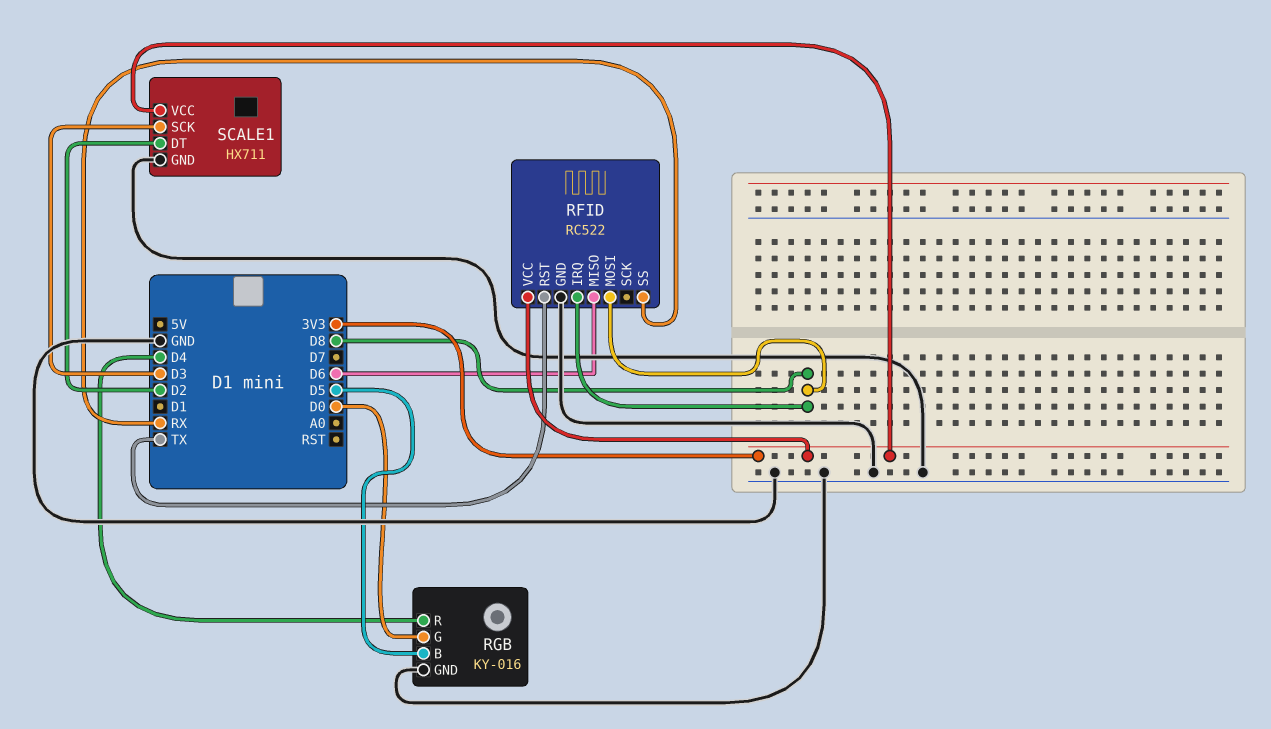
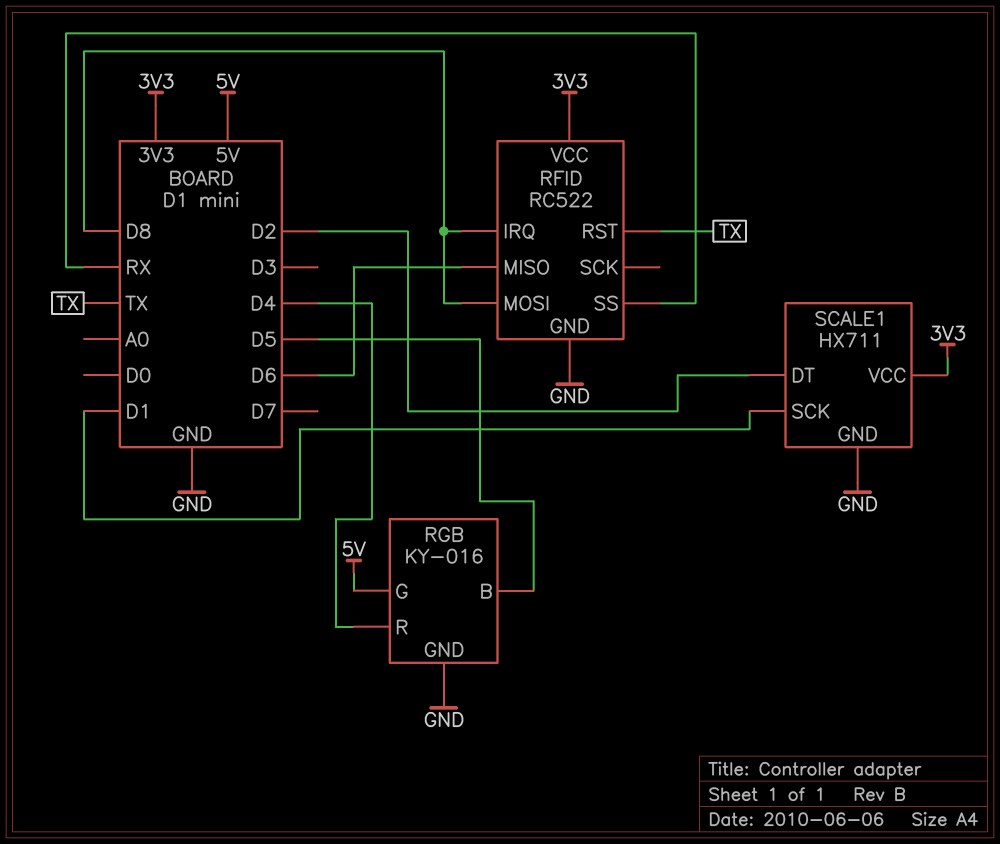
RGB pin G: D0 -> 5V
SCALE1 pin SCK: D3 -> D1

